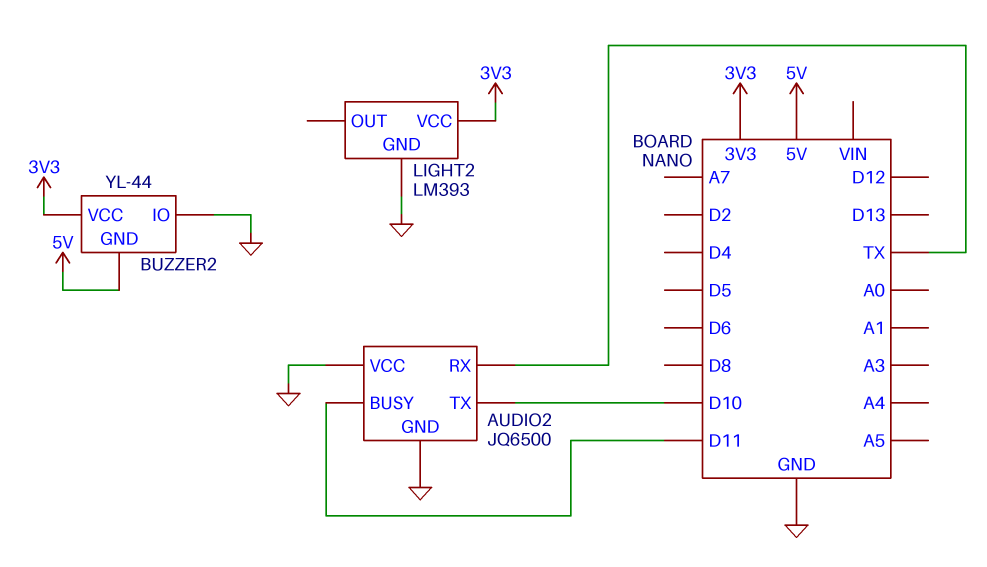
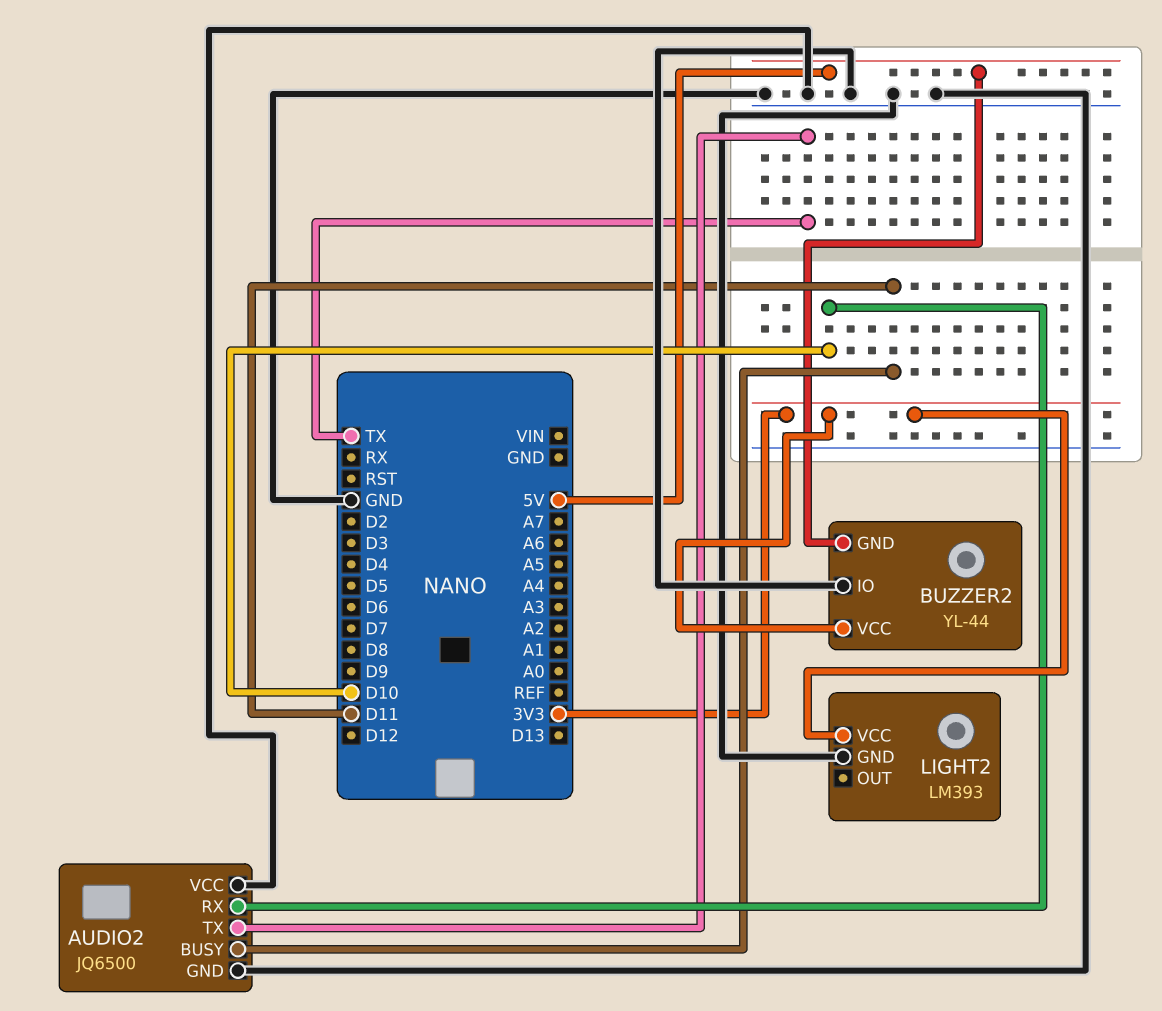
AUDIO2 pin RX: TX -> D10
AUDIO2 pin TX: D10 -> TX

